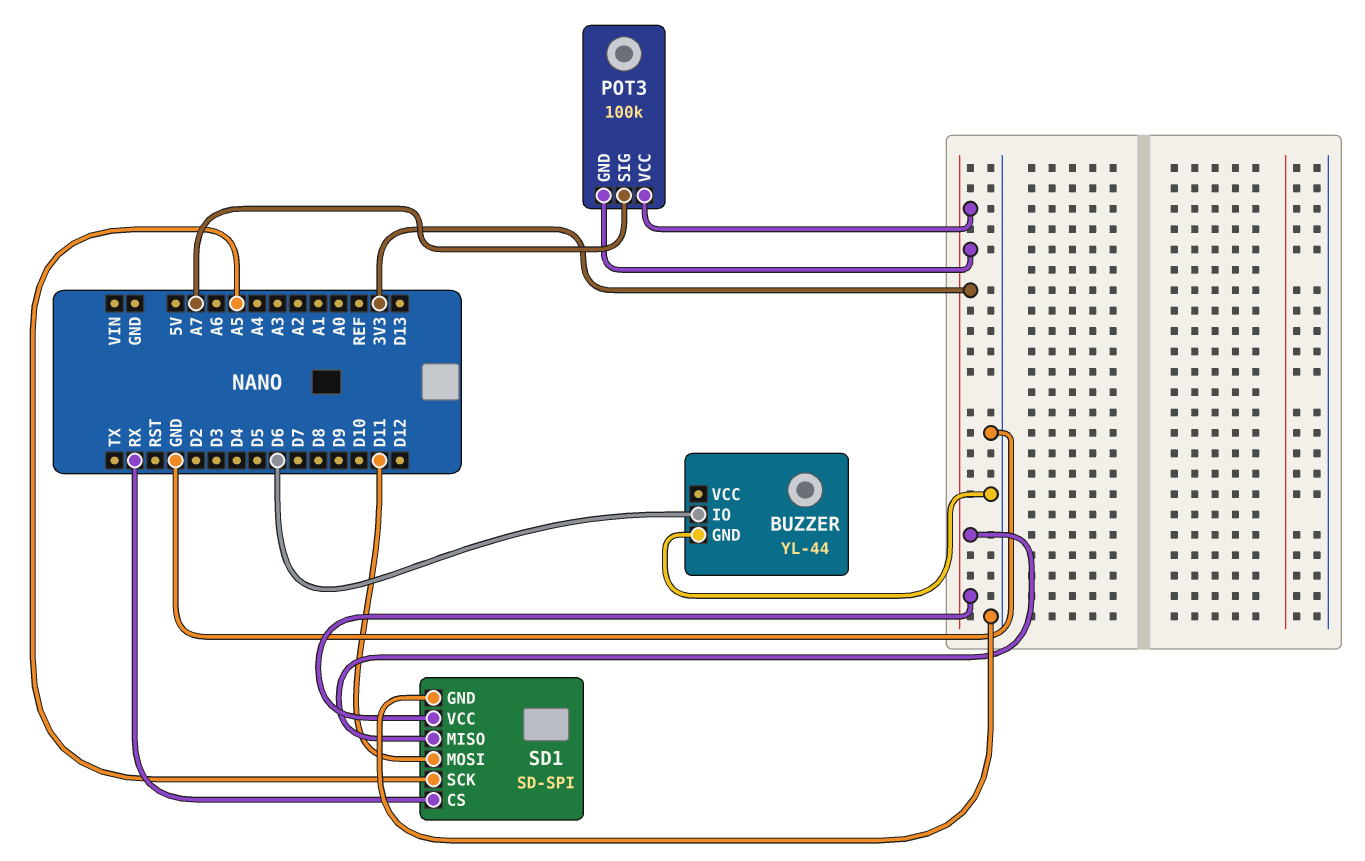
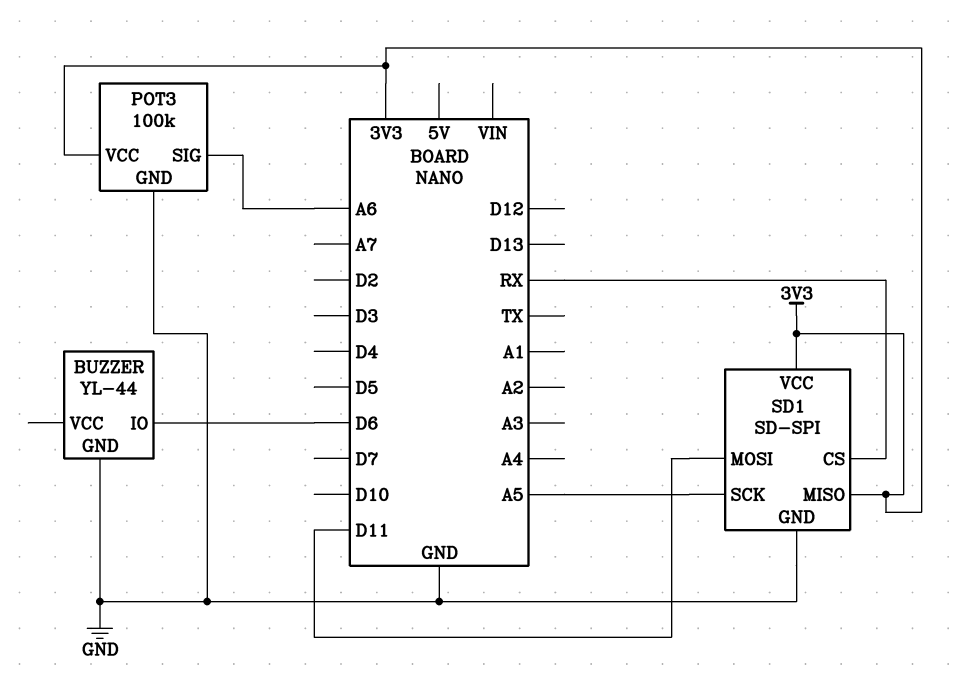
POT3 pin GND: 3V3 -> GND
POT3 pin SIG: A7 -> A6

